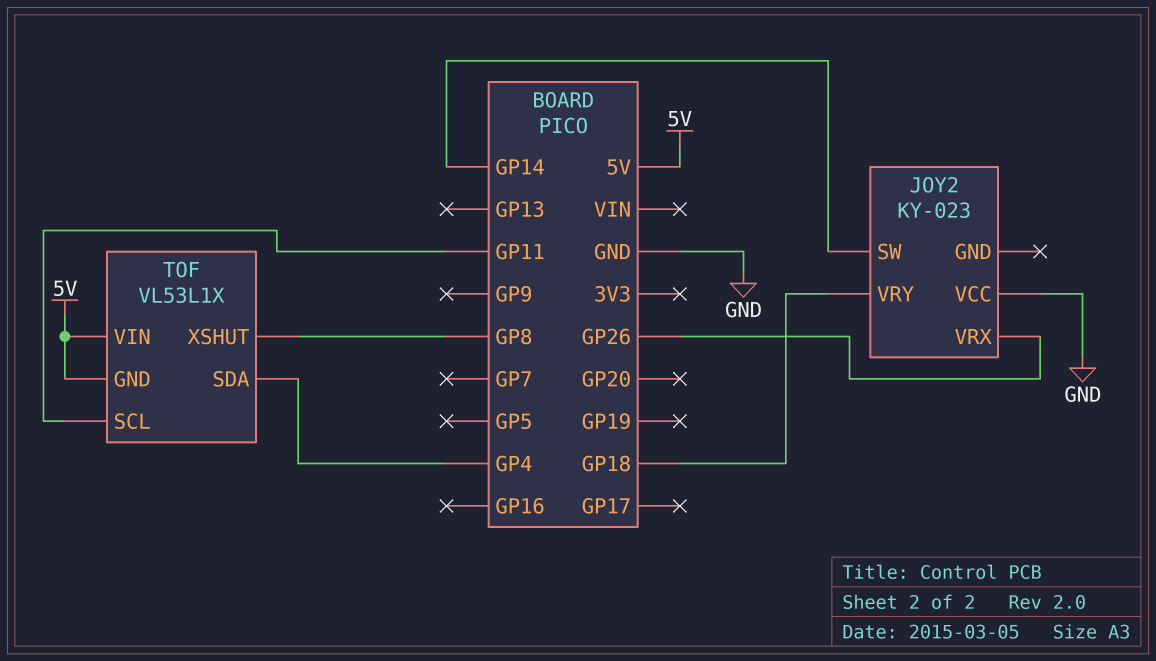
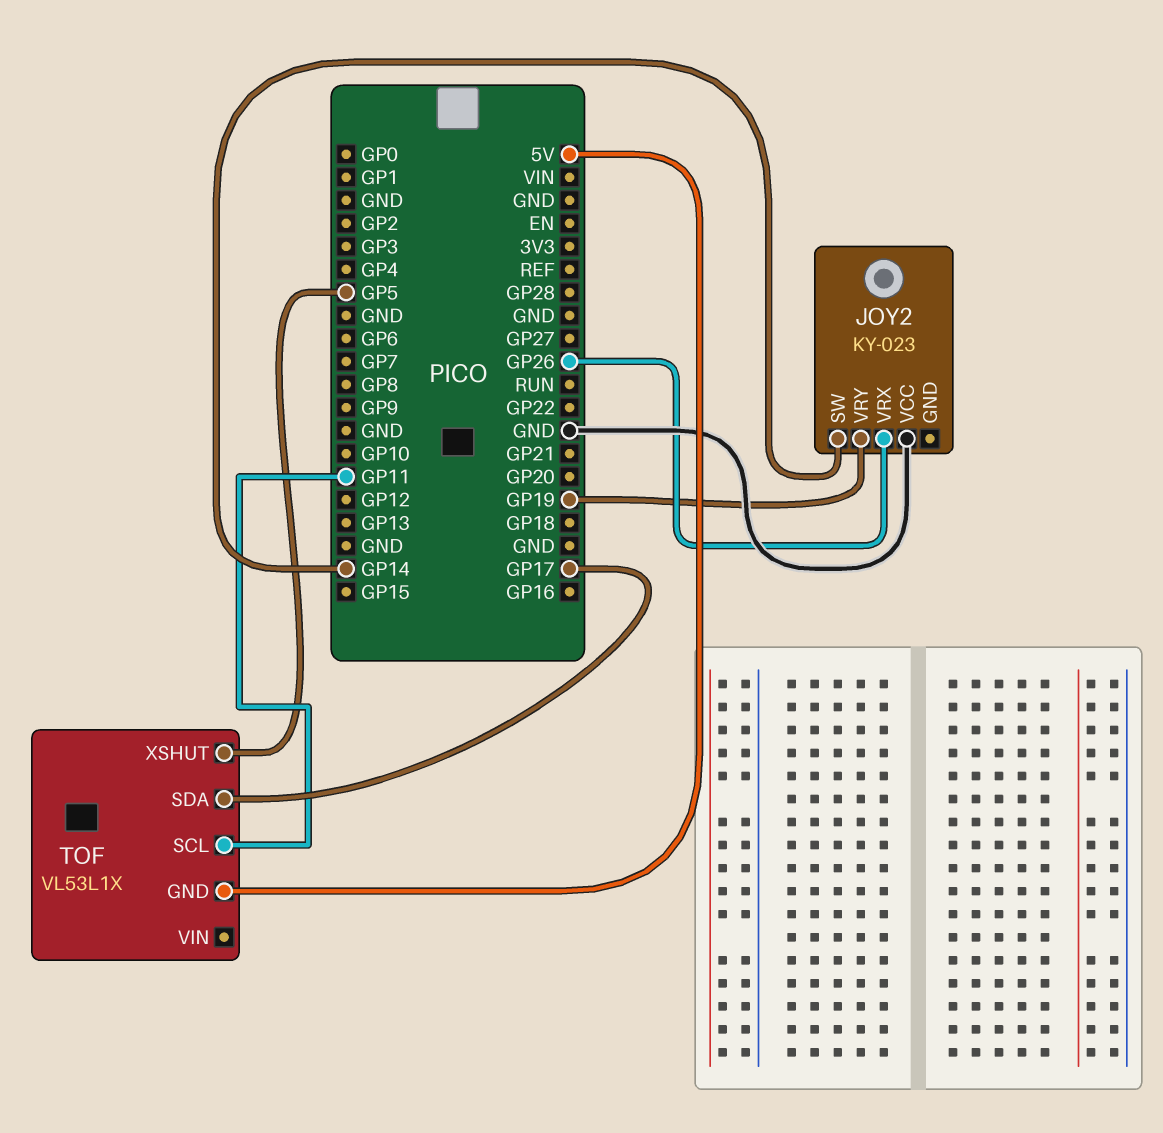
JOY2 pin VRY: GP18 -> GP19
TOF pin SDA: GP4 -> GP17
TOF pin VIN: 5V -> none
TOF pin XSHUT: GP8 -> GP5

